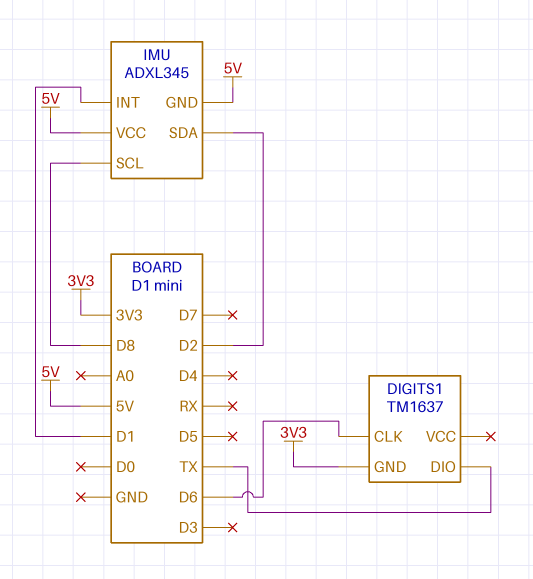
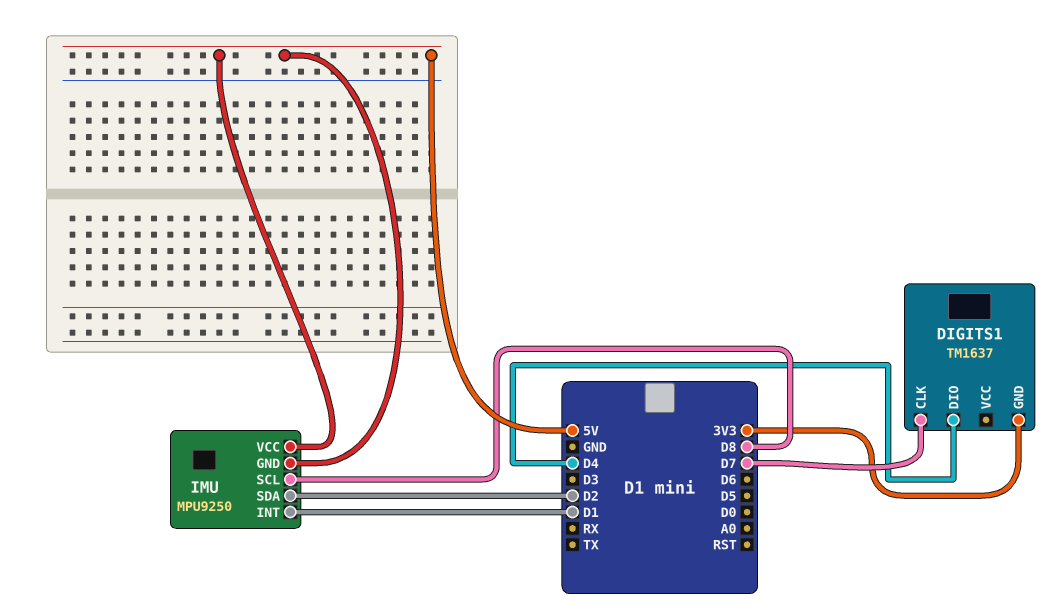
DIGITS1 pin CLK: D6 -> D7
DIGITS1 pin DIO: TX -> D4
IMU: ADXL345 -> MPU9250

